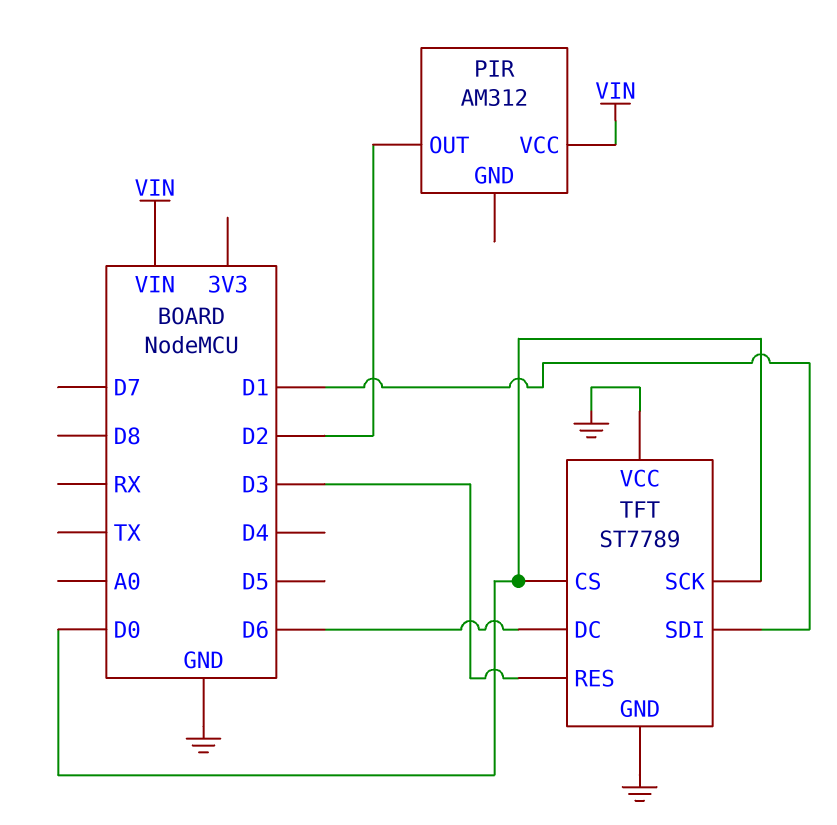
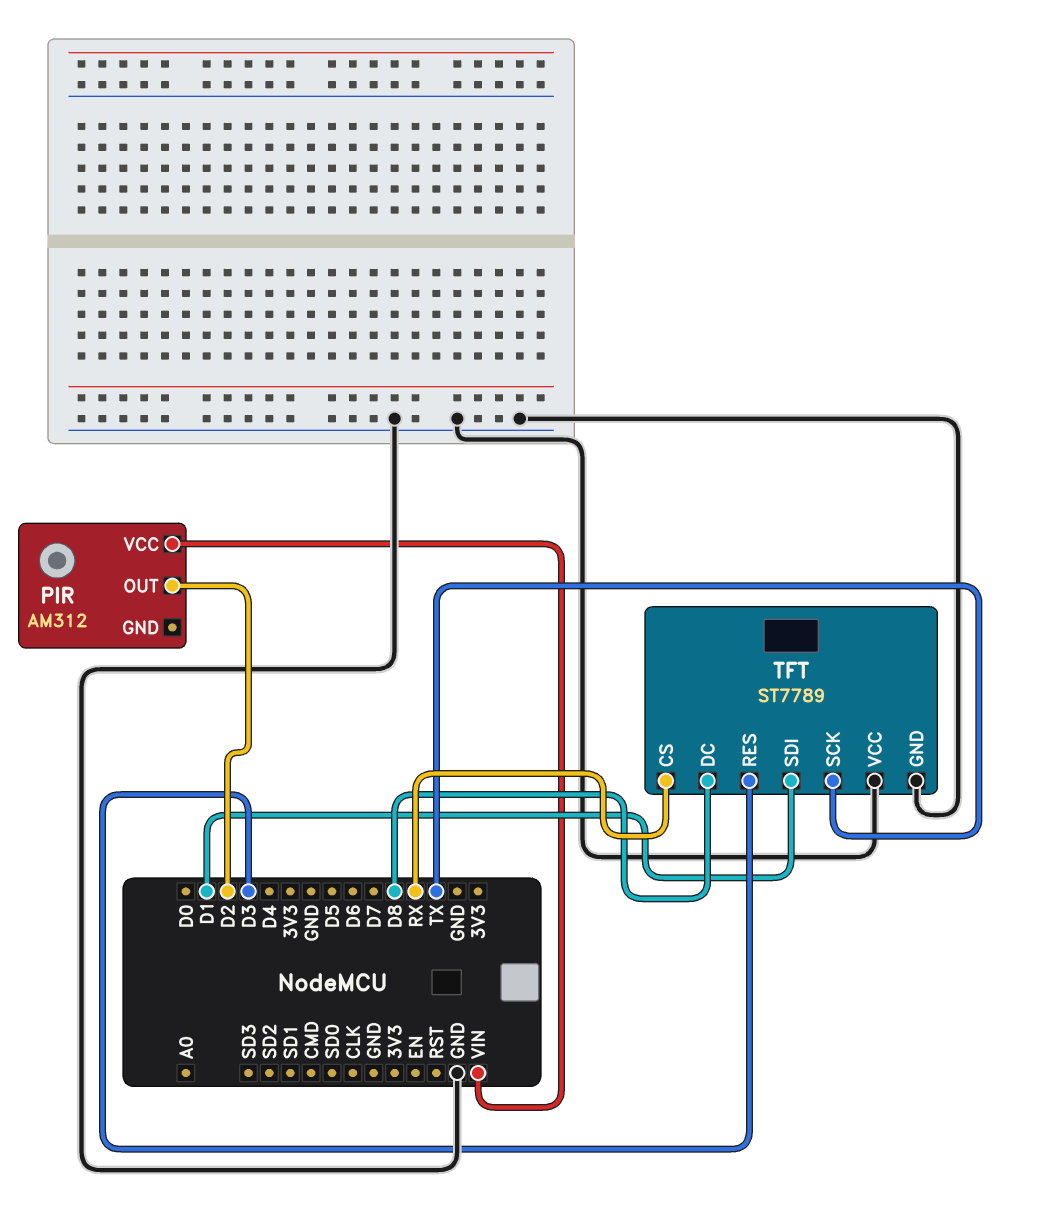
TFT pin CS: D0 -> RX
TFT pin DC: D6 -> D8
TFT pin SCK: D0 -> TX

